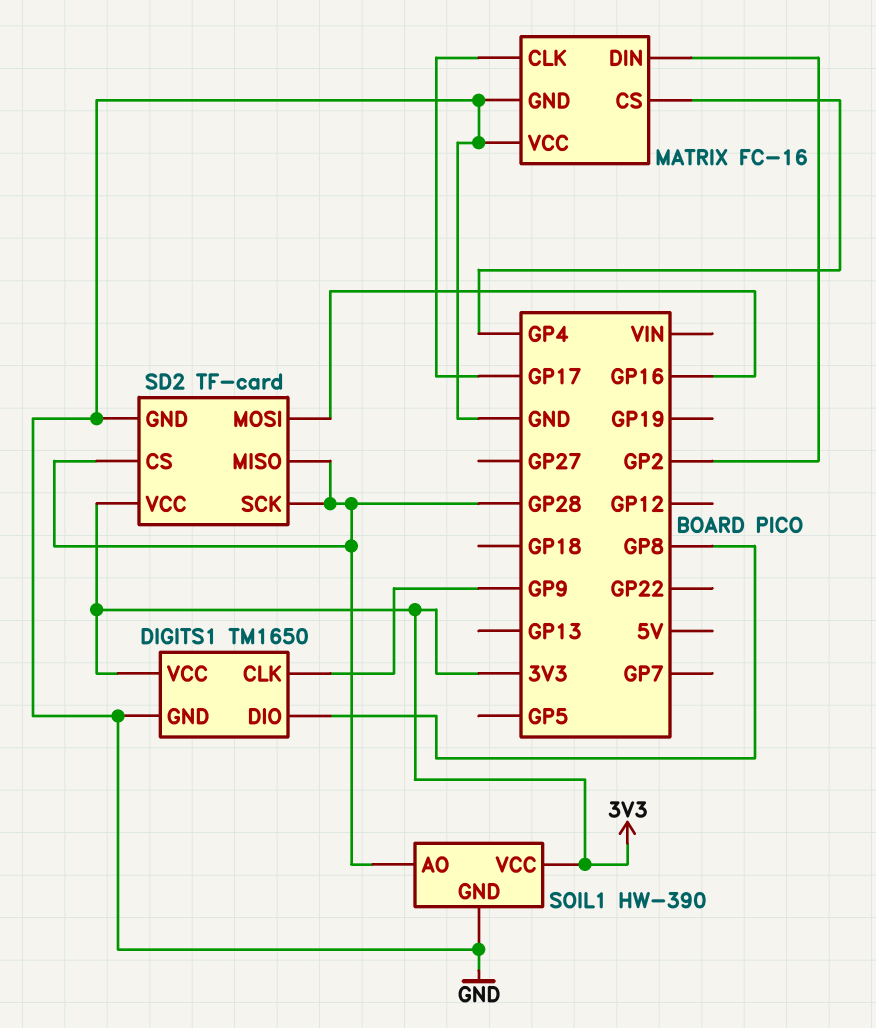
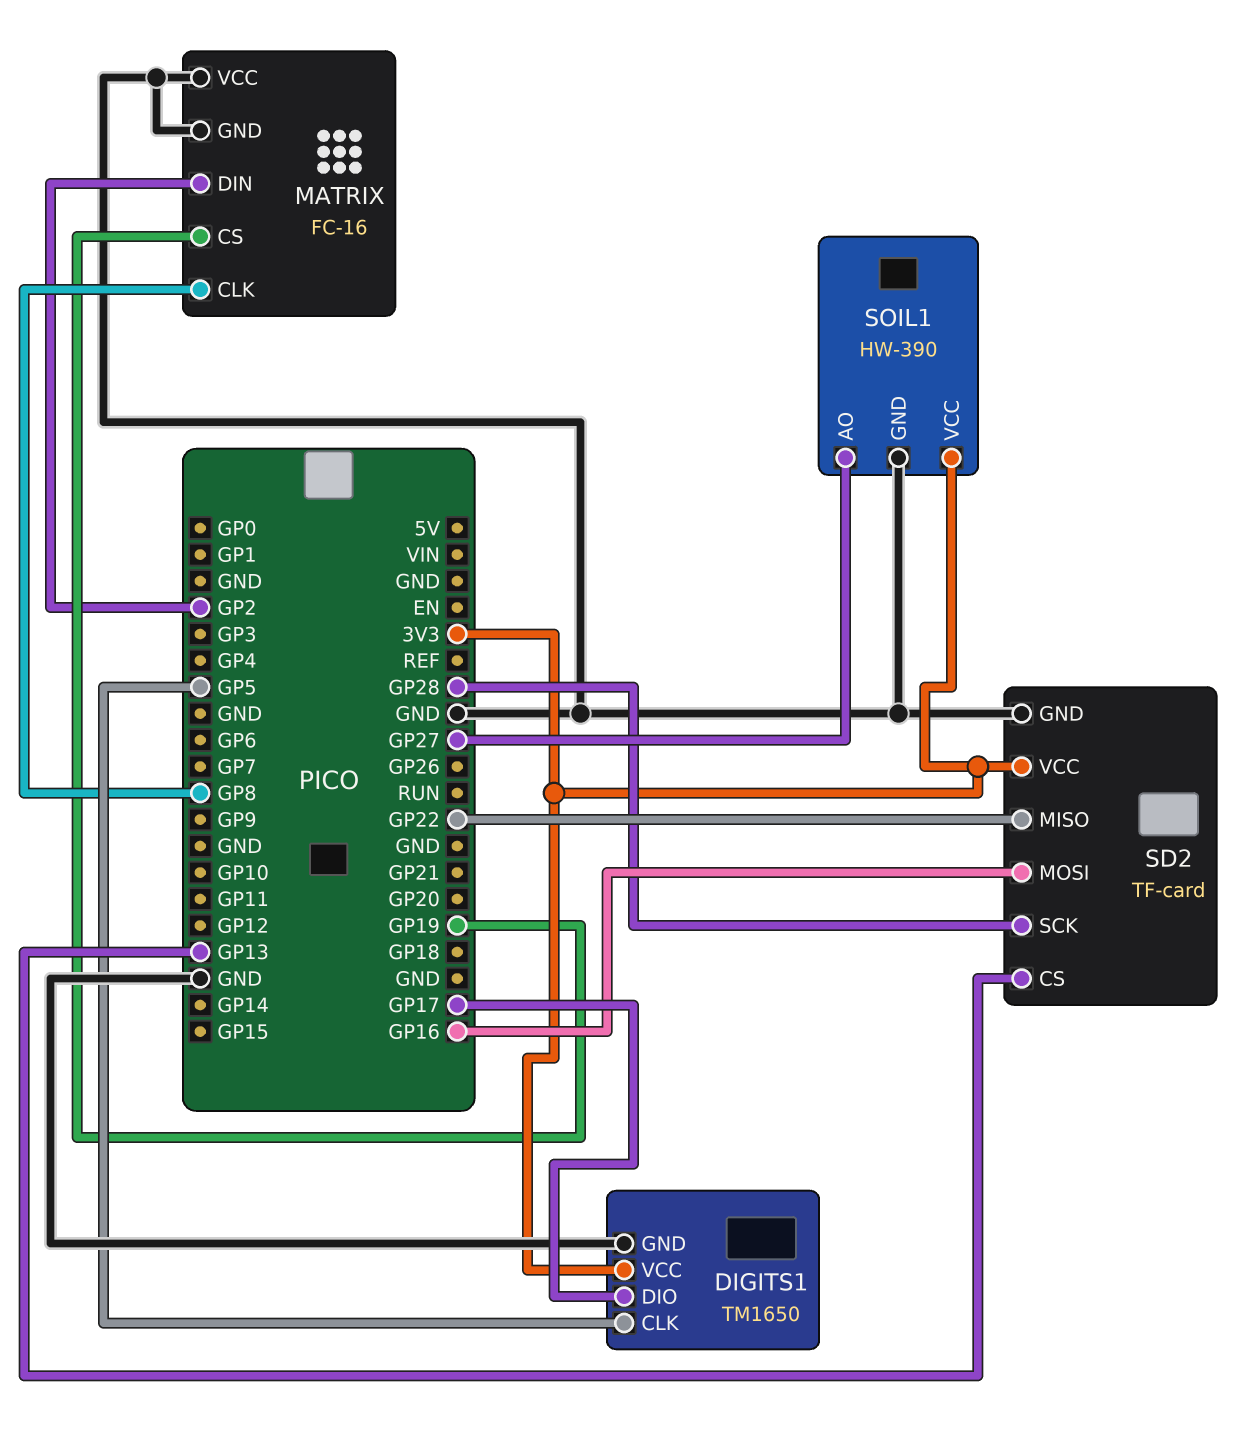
DIGITS1 pin CLK: GP9 -> GP5
DIGITS1 pin DIO: GP8 -> GP17
MATRIX pin CLK: GP17 -> GP8
MATRIX pin CS: GP4 -> GP19
SD2 pin CS: GP28 -> GP13
SD2 pin MISO: GP28 -> GP22
SOIL1 pin AO: GP28 -> GP27

